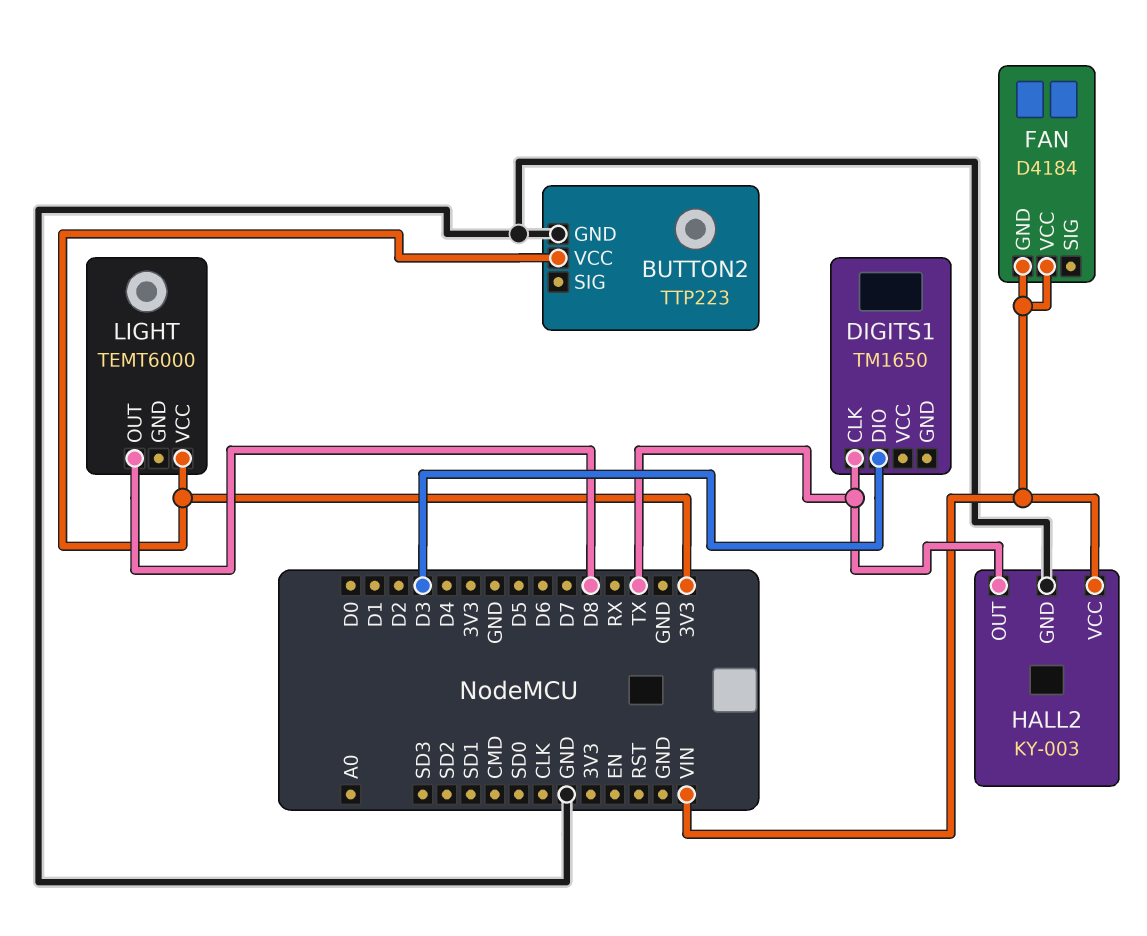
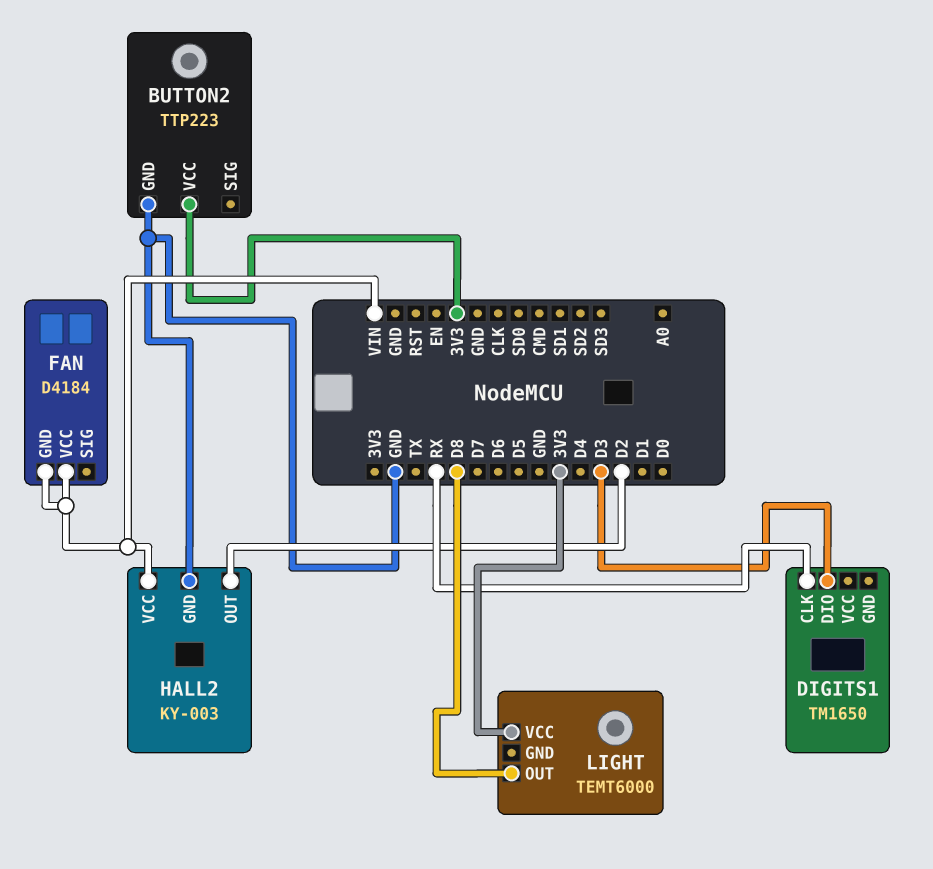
DIGITS1 pin CLK: TX -> RX
HALL2 pin OUT: TX -> D2

